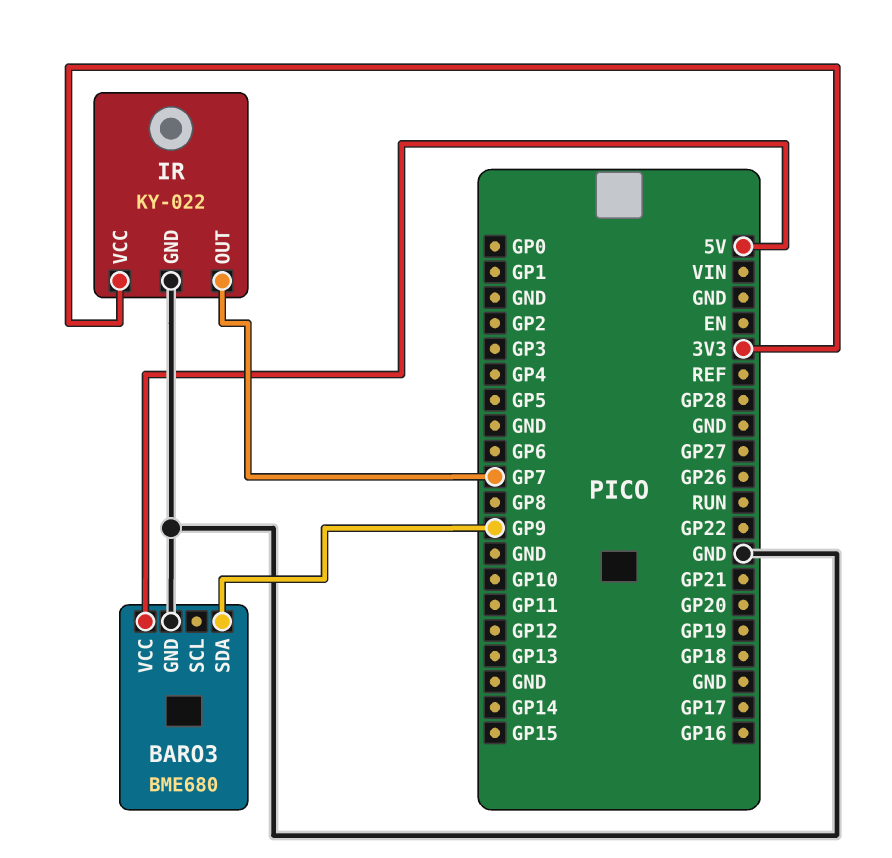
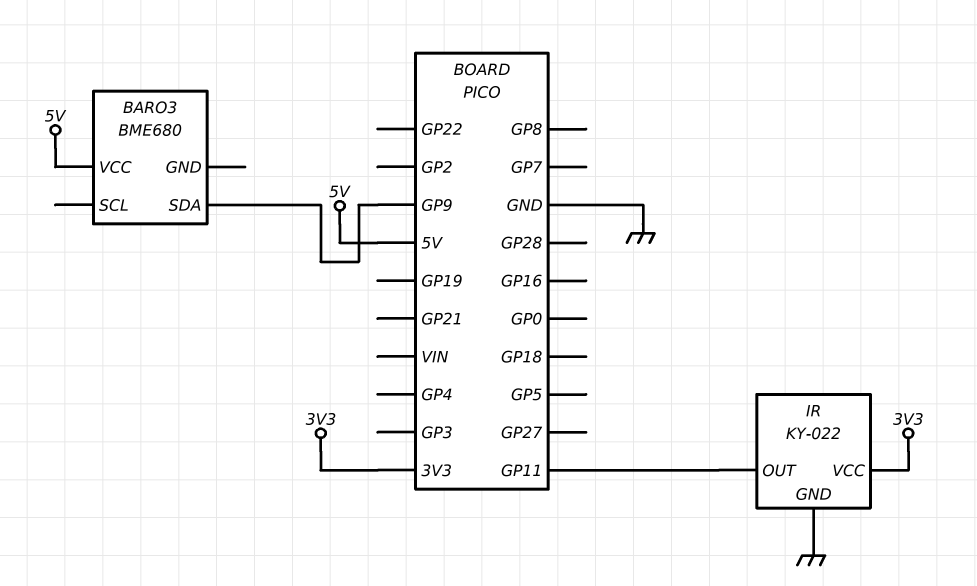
BARO3 pin GND: GND -> none
IR pin OUT: GP7 -> GP11

